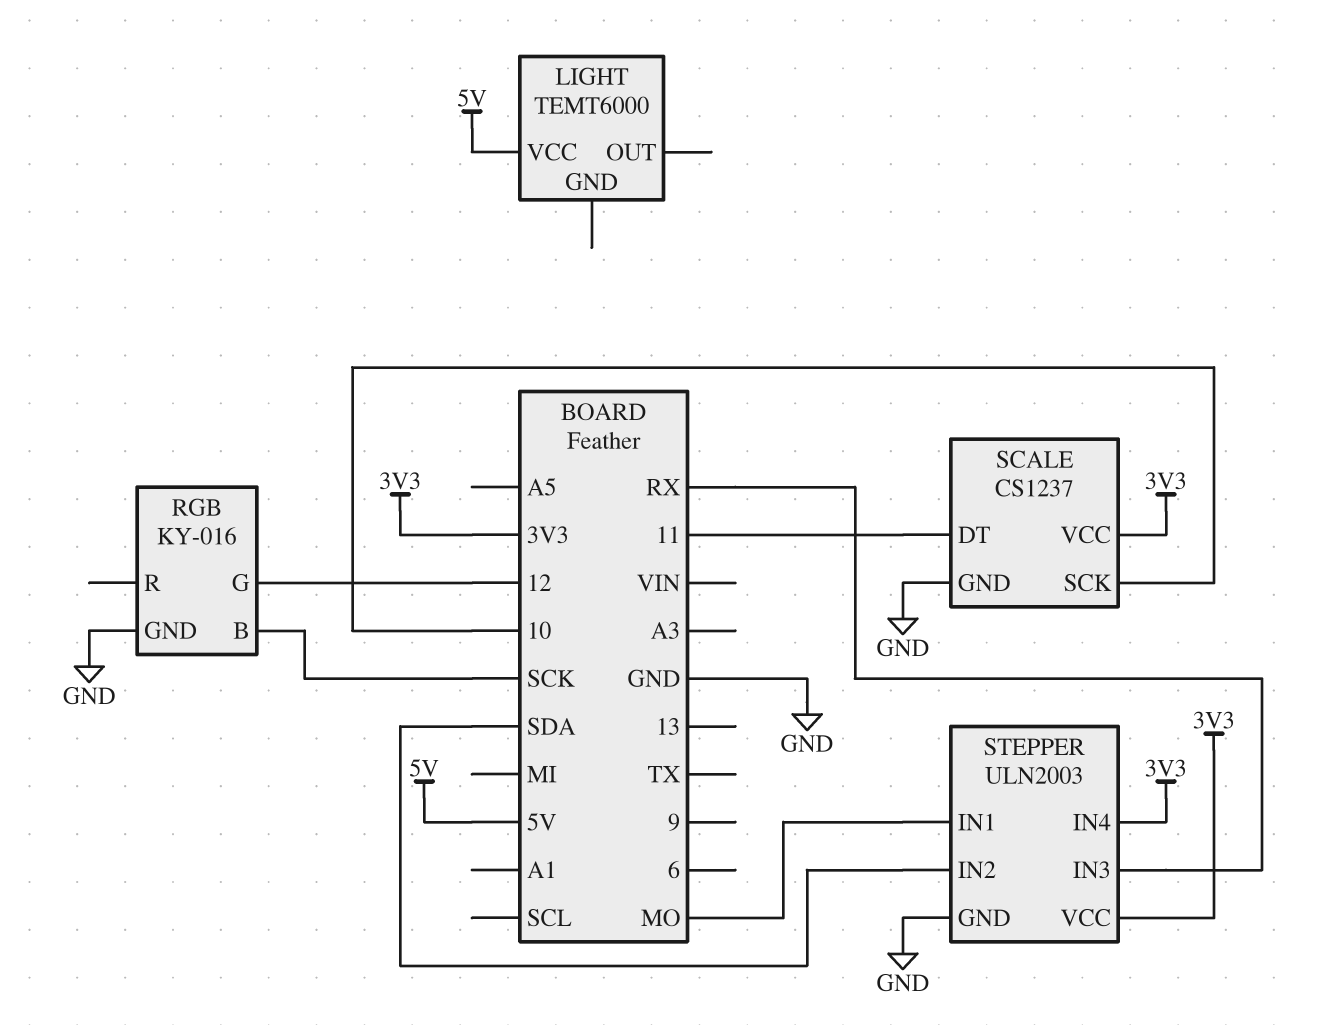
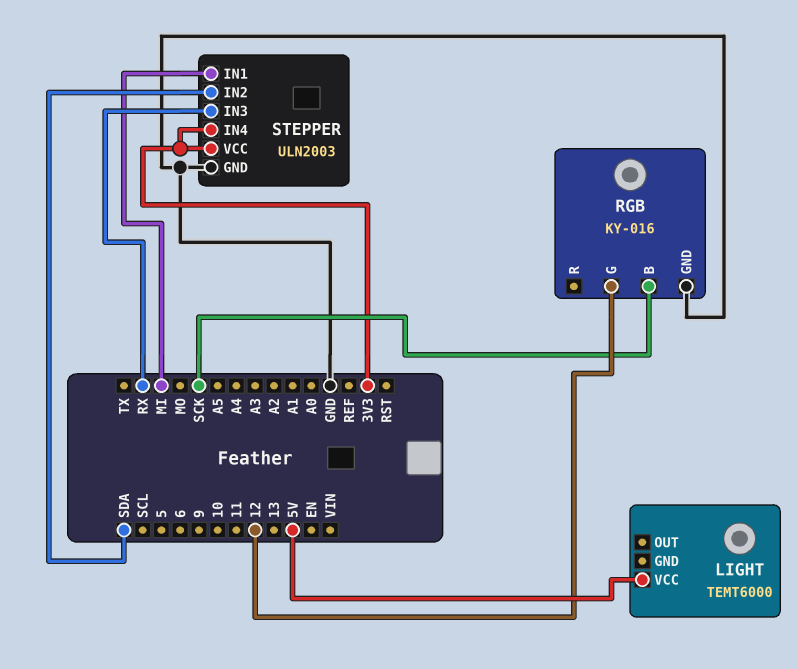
SCALE: CS1237 -> none
SCALE pin DT: 11 -> none
SCALE pin GND: GND -> none
SCALE pin SCK: 10 -> none
SCALE pin VCC: 3V3 -> none
STEPPER pin IN1: MO -> MI

